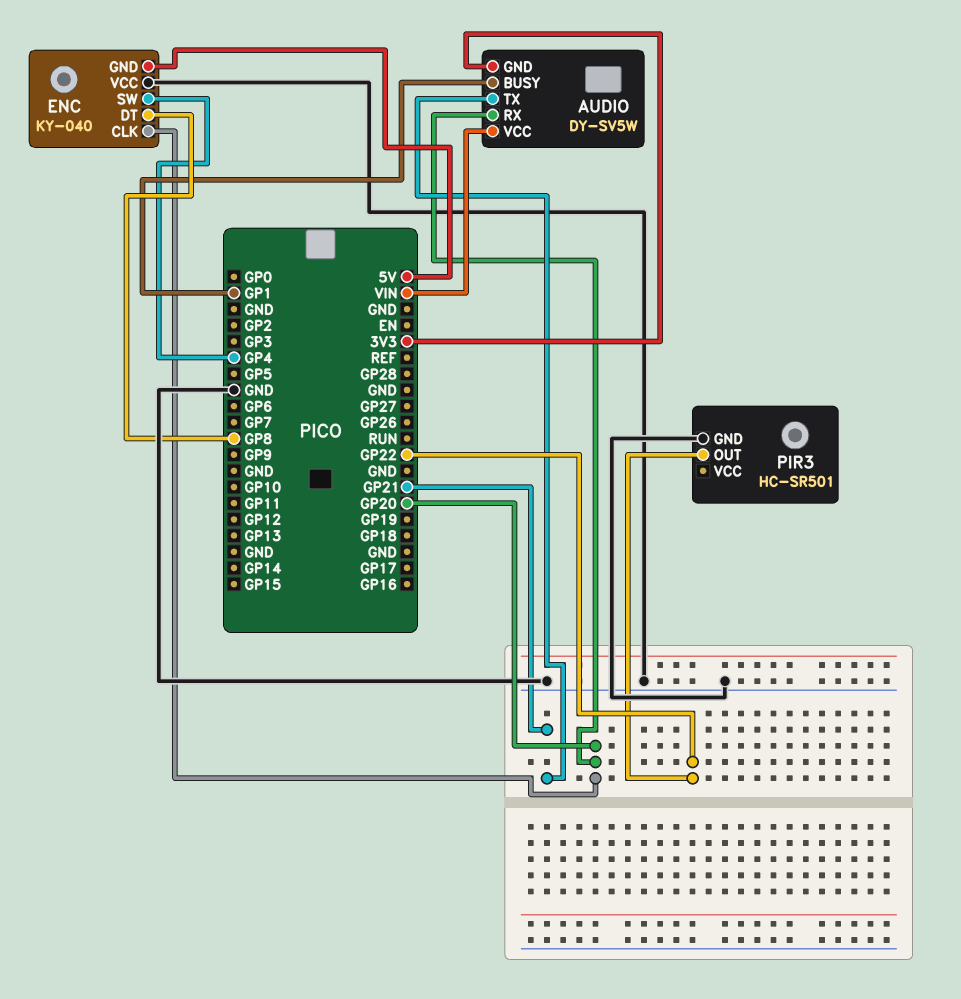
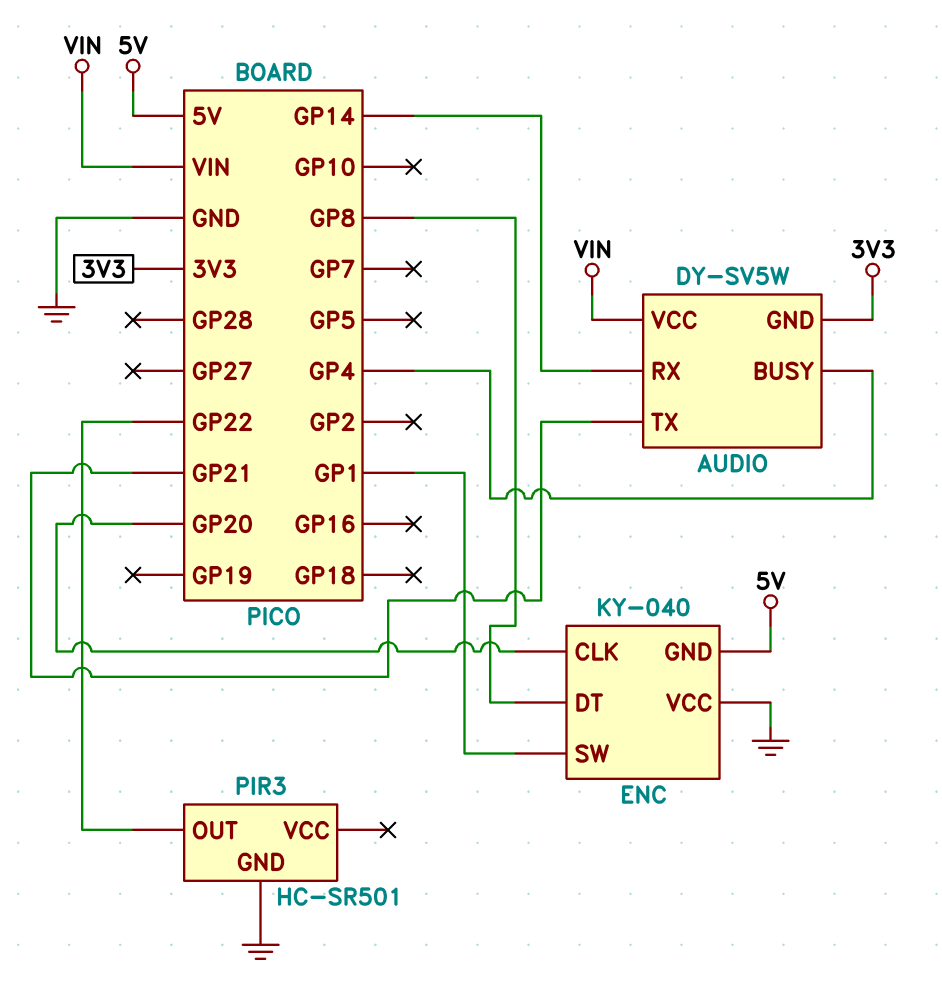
AUDIO pin BUSY: GP1 -> GP4
AUDIO pin RX: GP20 -> GP14
ENC pin SW: GP4 -> GP1

